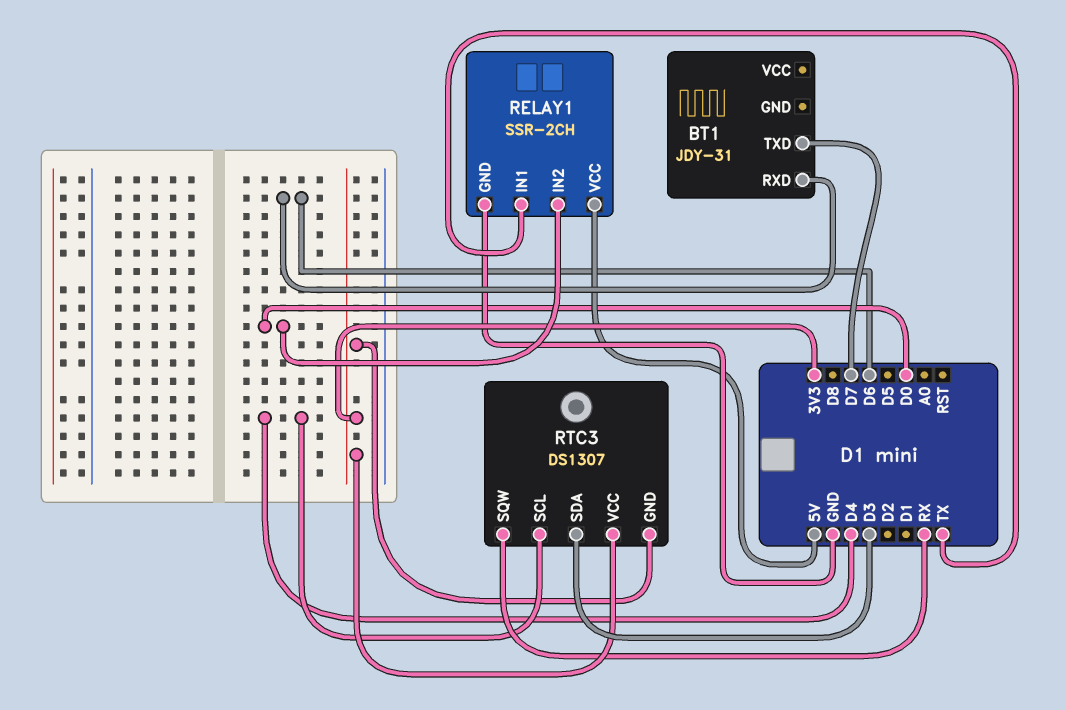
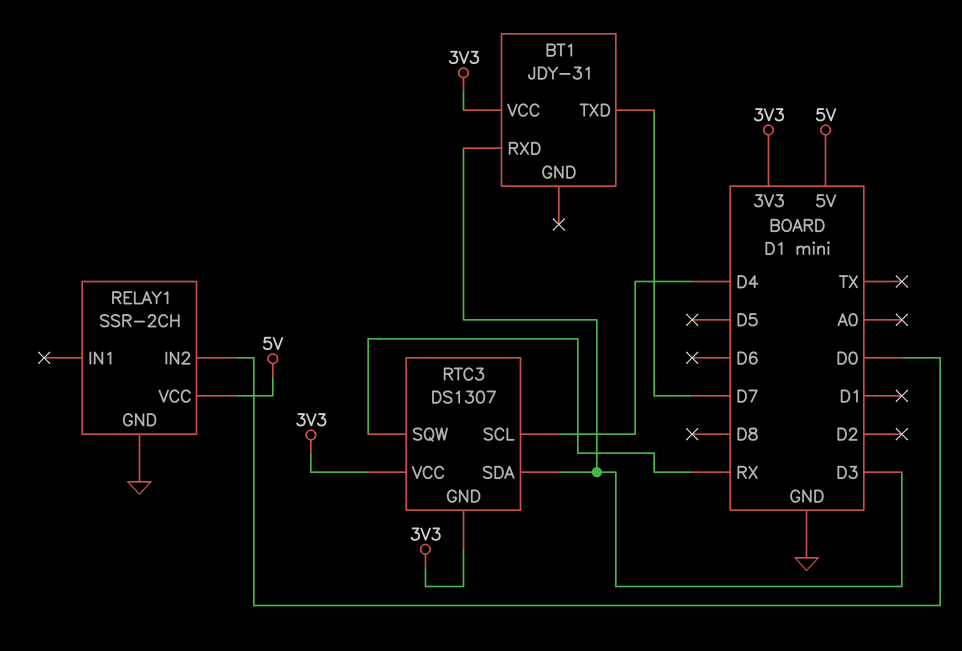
BT1 pin RXD: D6 -> D3
BT1 pin VCC: none -> 3V3
RELAY1 pin IN1: TX -> none

